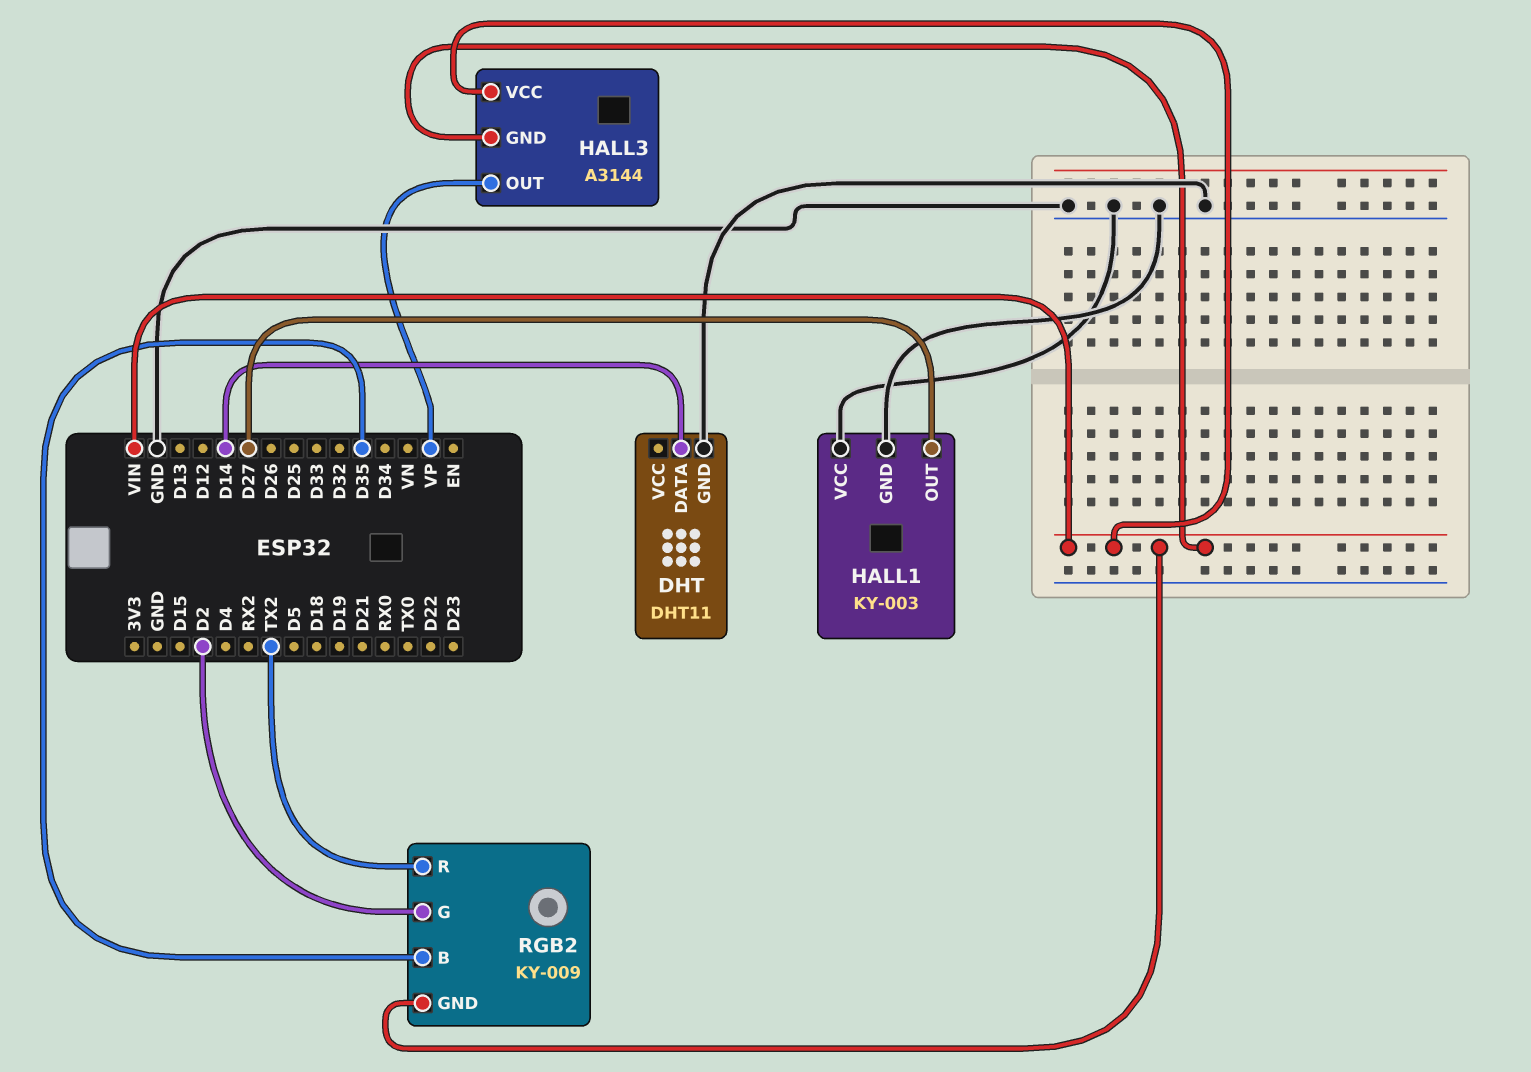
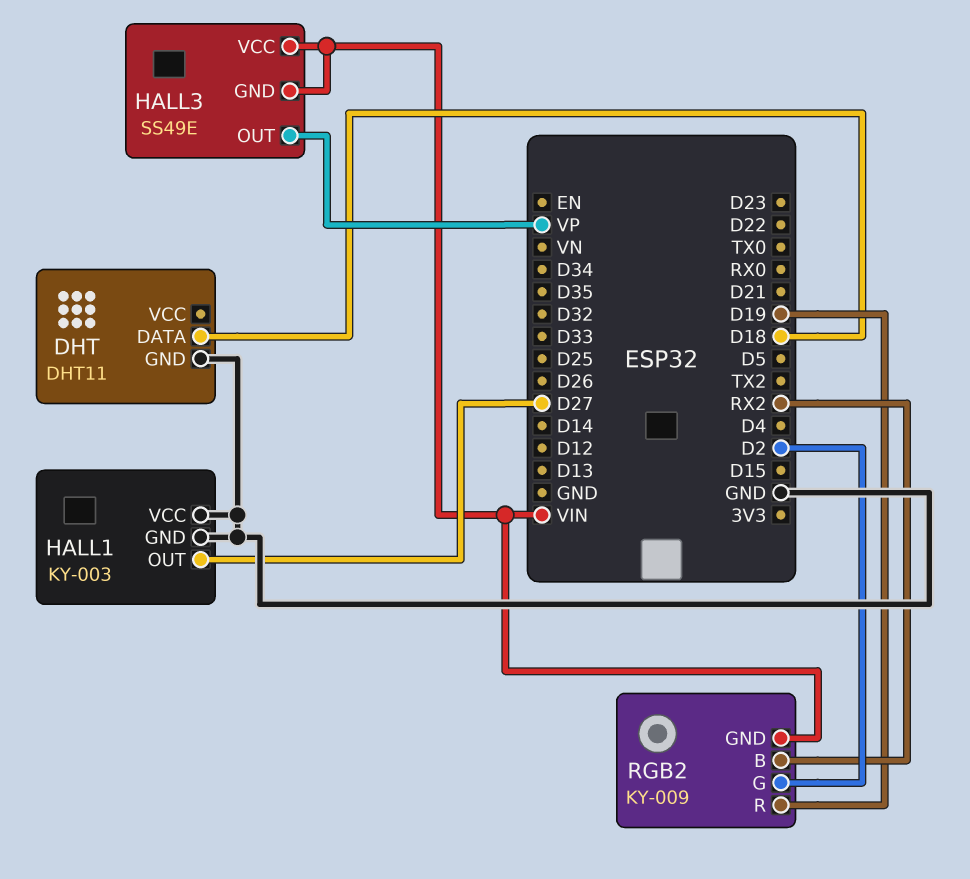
DHT pin DATA: D14 -> D18
HALL3: A3144 -> SS49E
RGB2 pin B: D35 -> RX2
RGB2 pin R: TX2 -> D19

